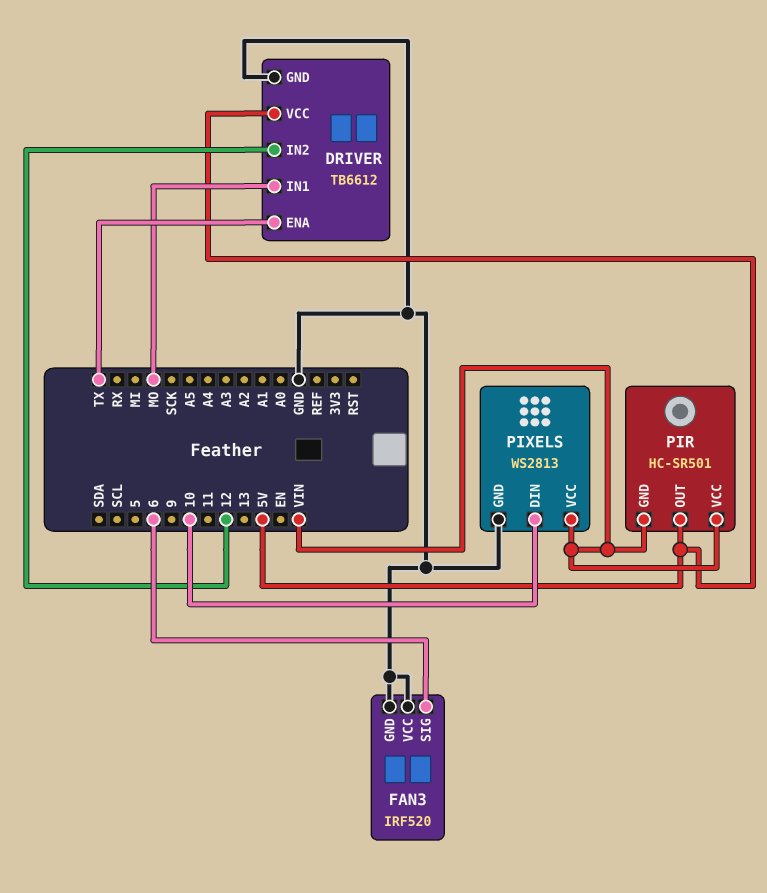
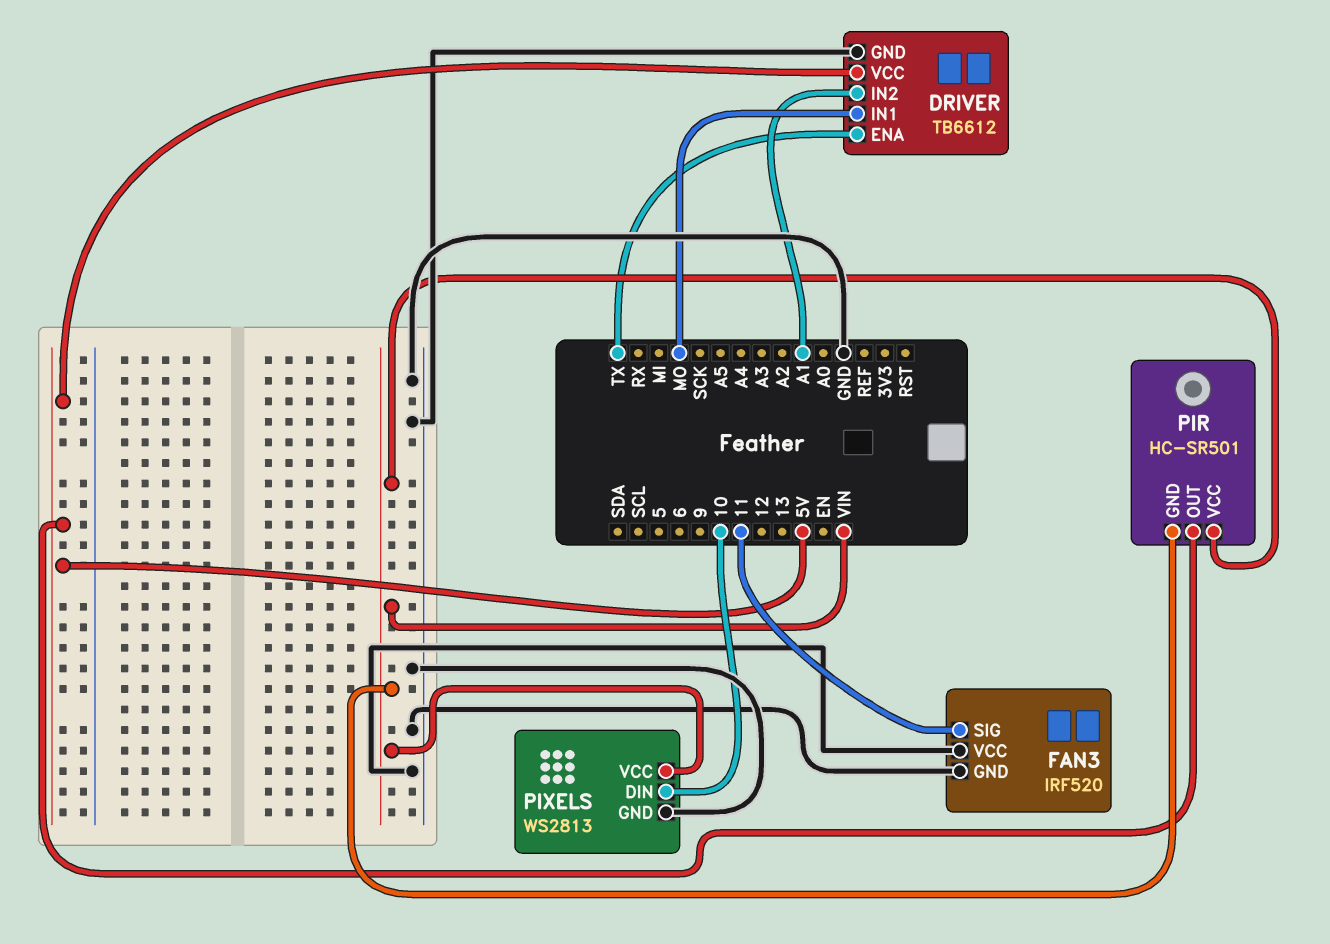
DRIVER pin IN2: 12 -> A1
FAN3 pin SIG: 6 -> 11

